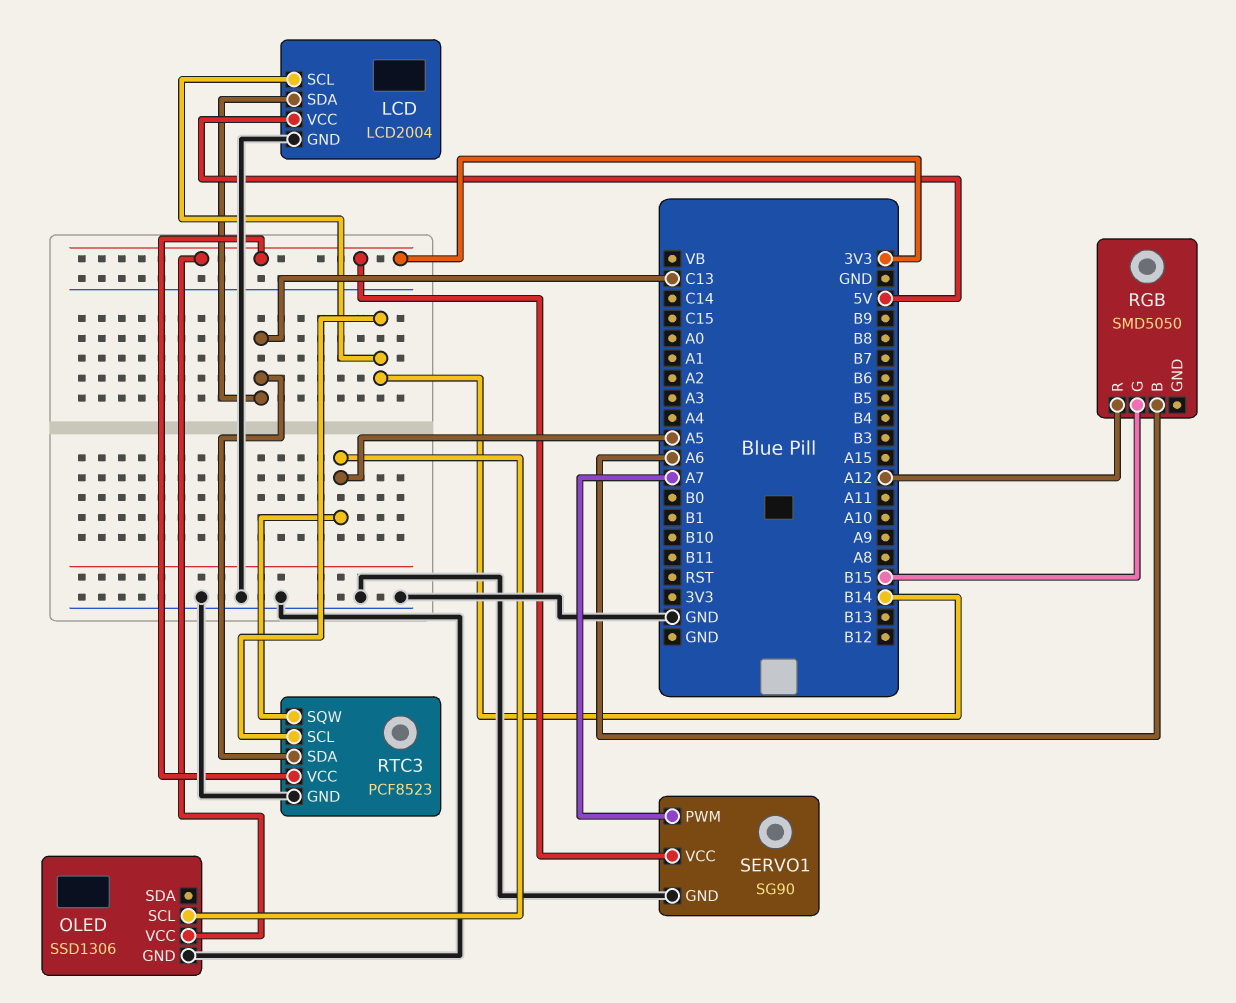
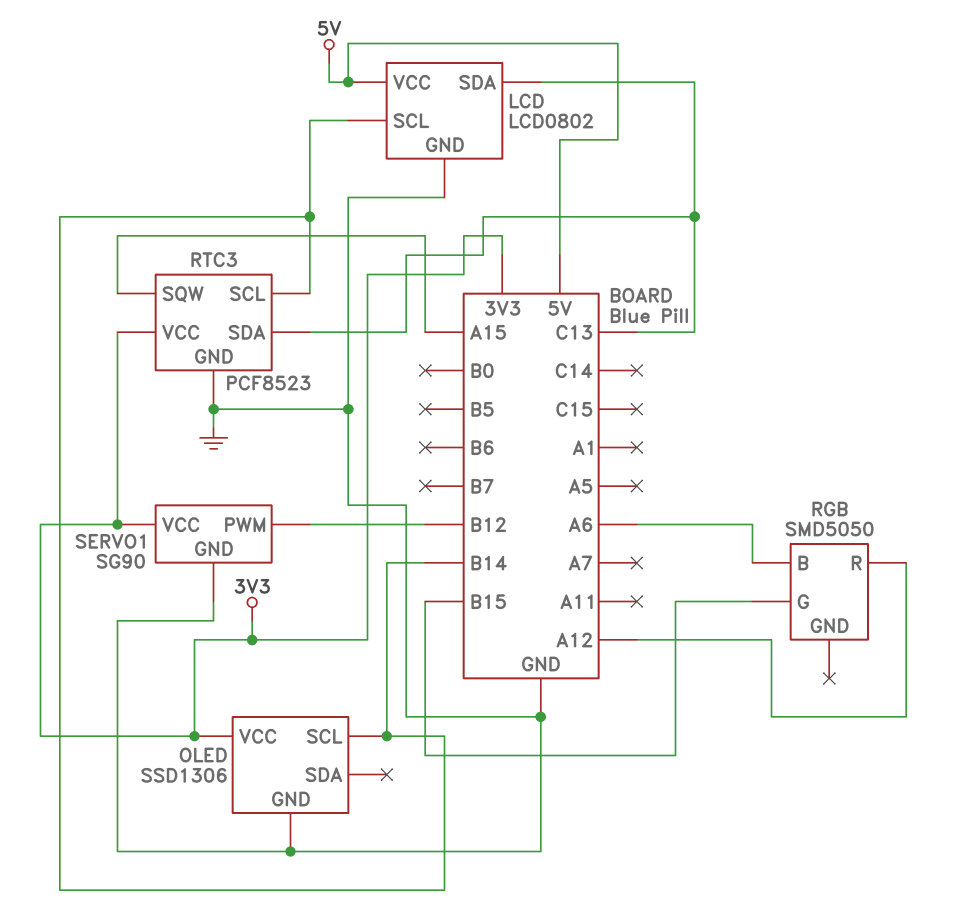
LCD: LCD2004 -> LCD0802
OLED pin SCL: A5 -> B14
RTC3 pin SQW: A5 -> A15
SERVO1 pin PWM: A7 -> B12

